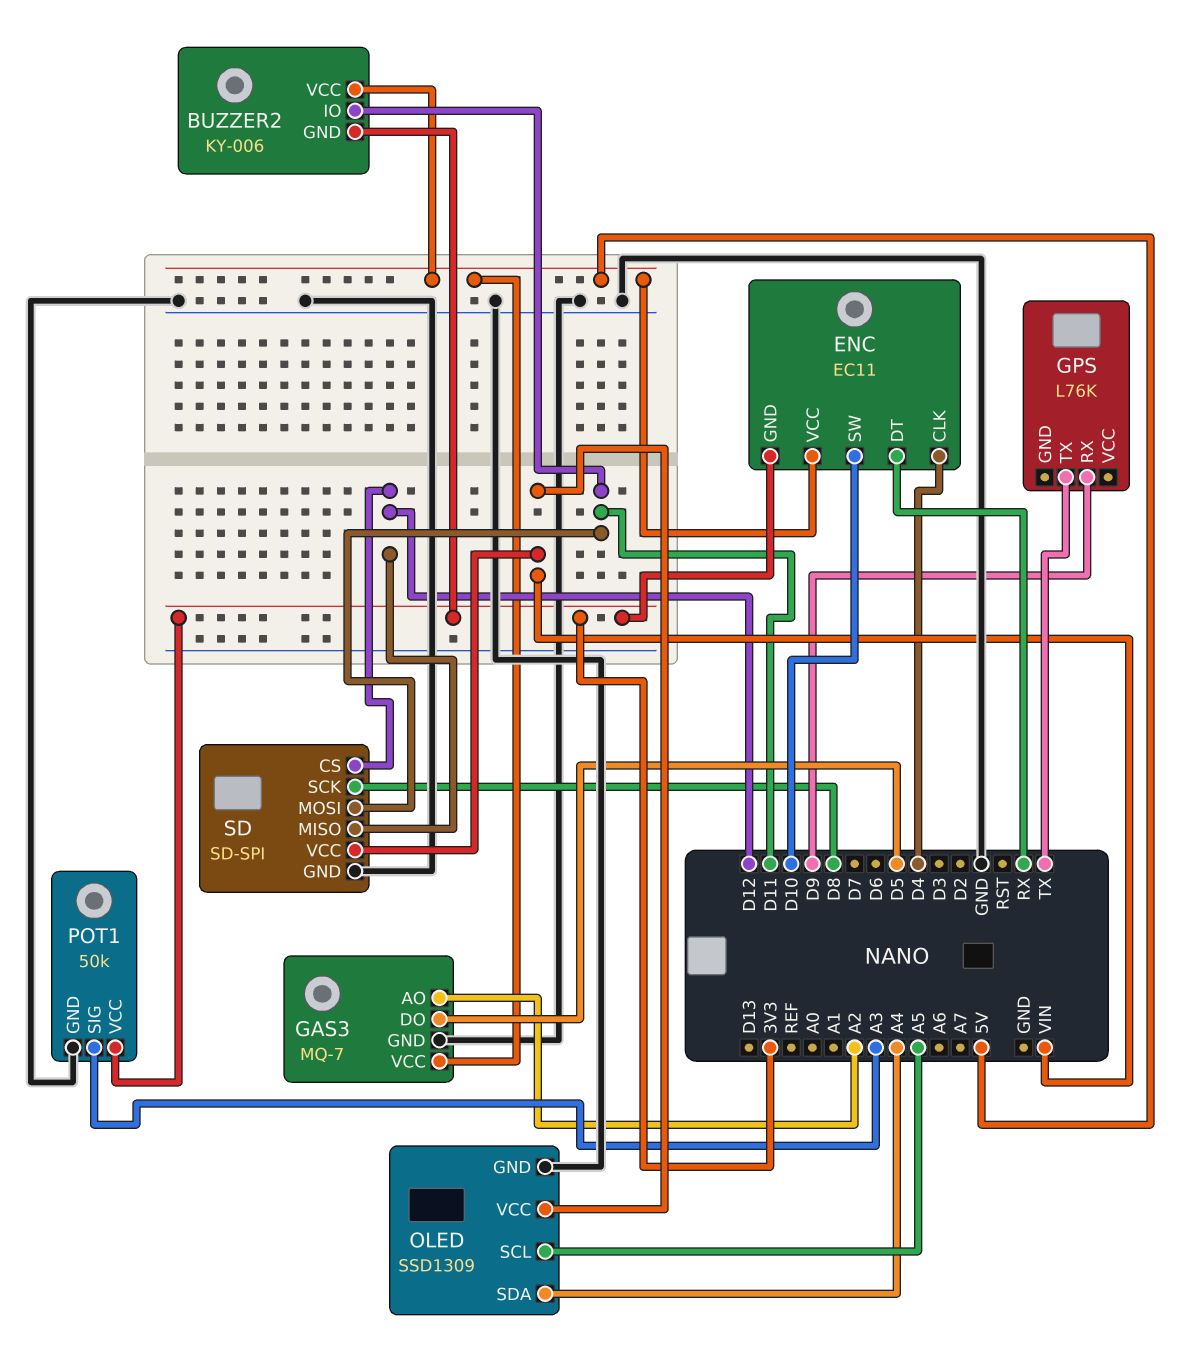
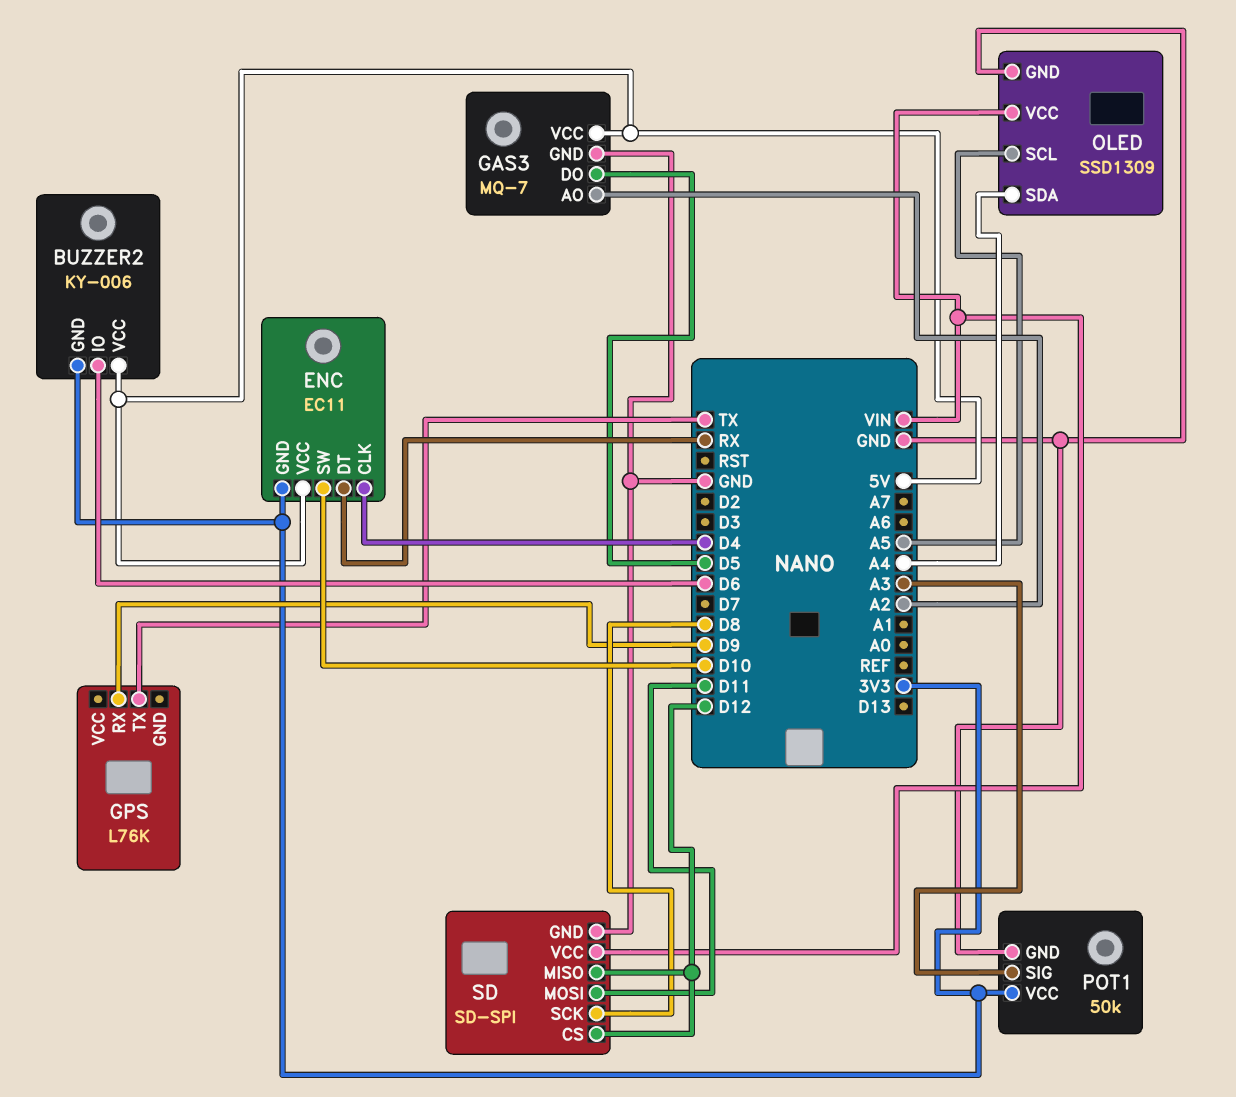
BUZZER2 pin IO: D11 -> D6

